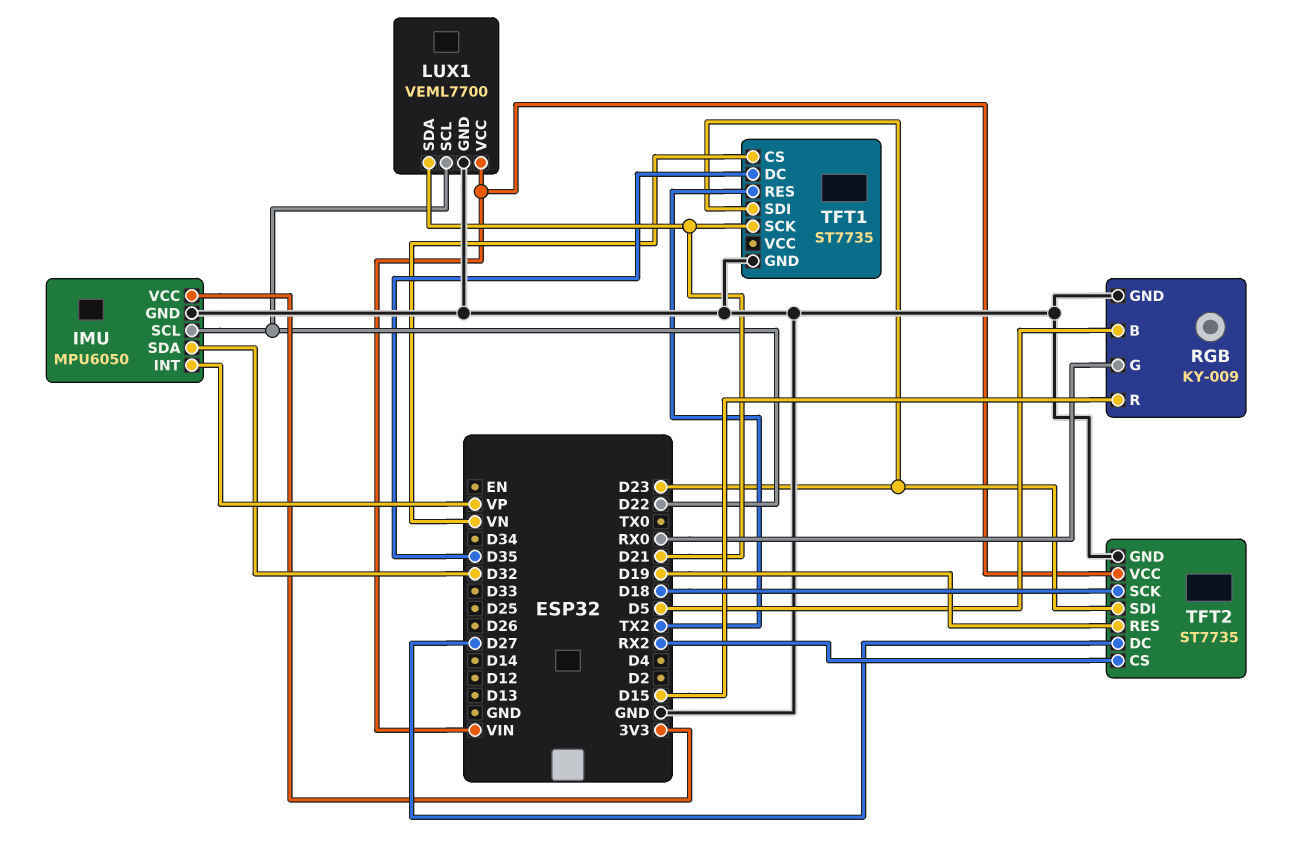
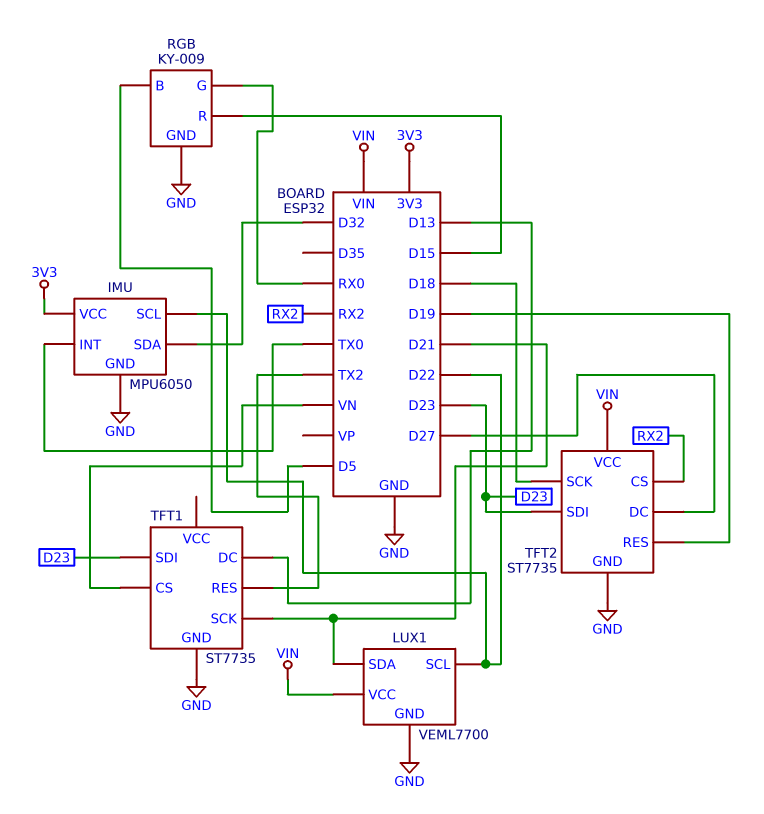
IMU pin INT: VP -> TX0
TFT1 pin DC: D35 -> D13

